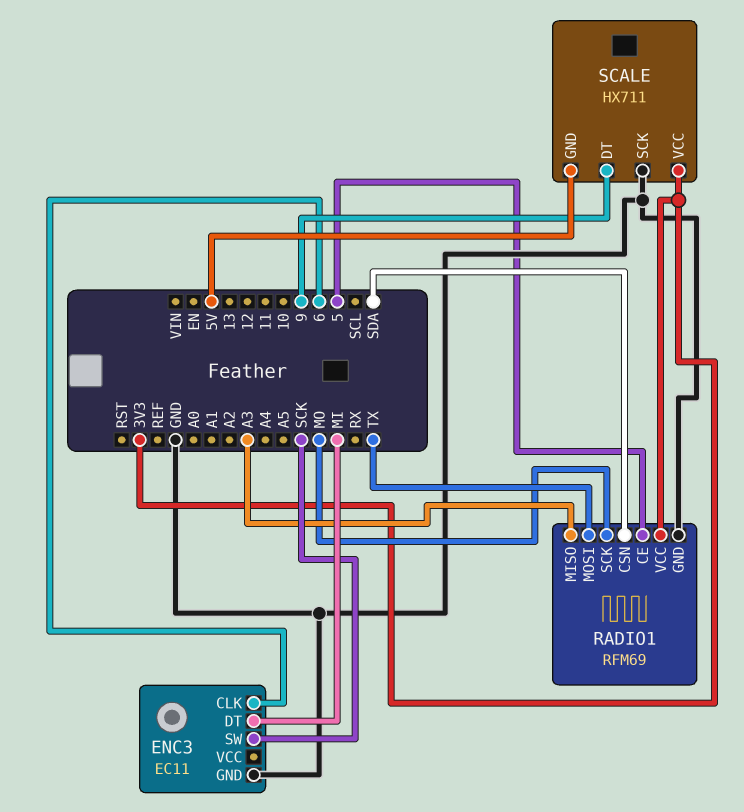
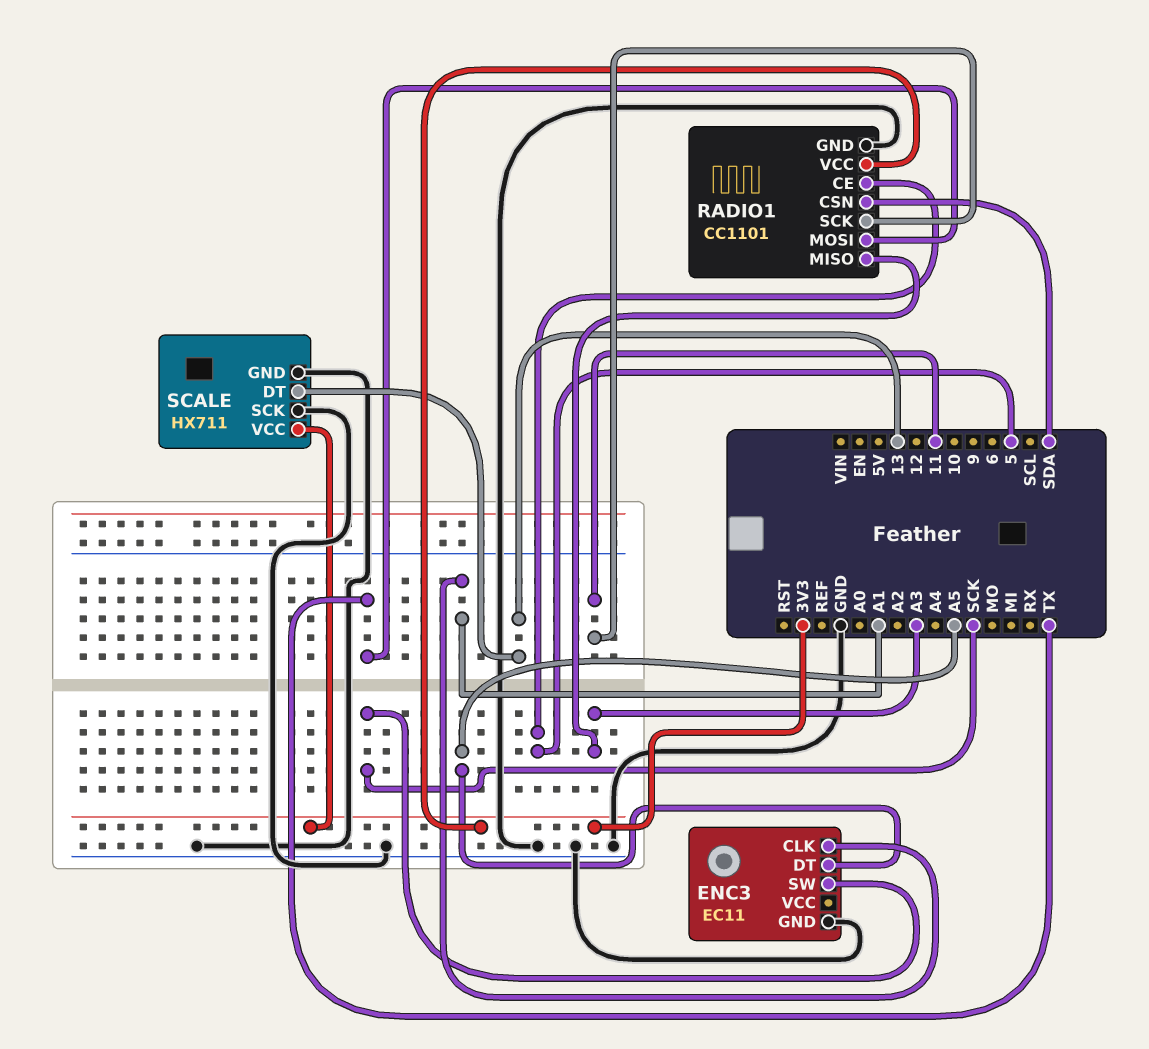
ENC3 pin CLK: 6 -> A1
ENC3 pin DT: MI -> A5
RADIO1: RFM69 -> CC1101
RADIO1 pin SCK: MO -> 11
SCALE pin DT: 9 -> 13
SCALE pin GND: 5V -> GND

